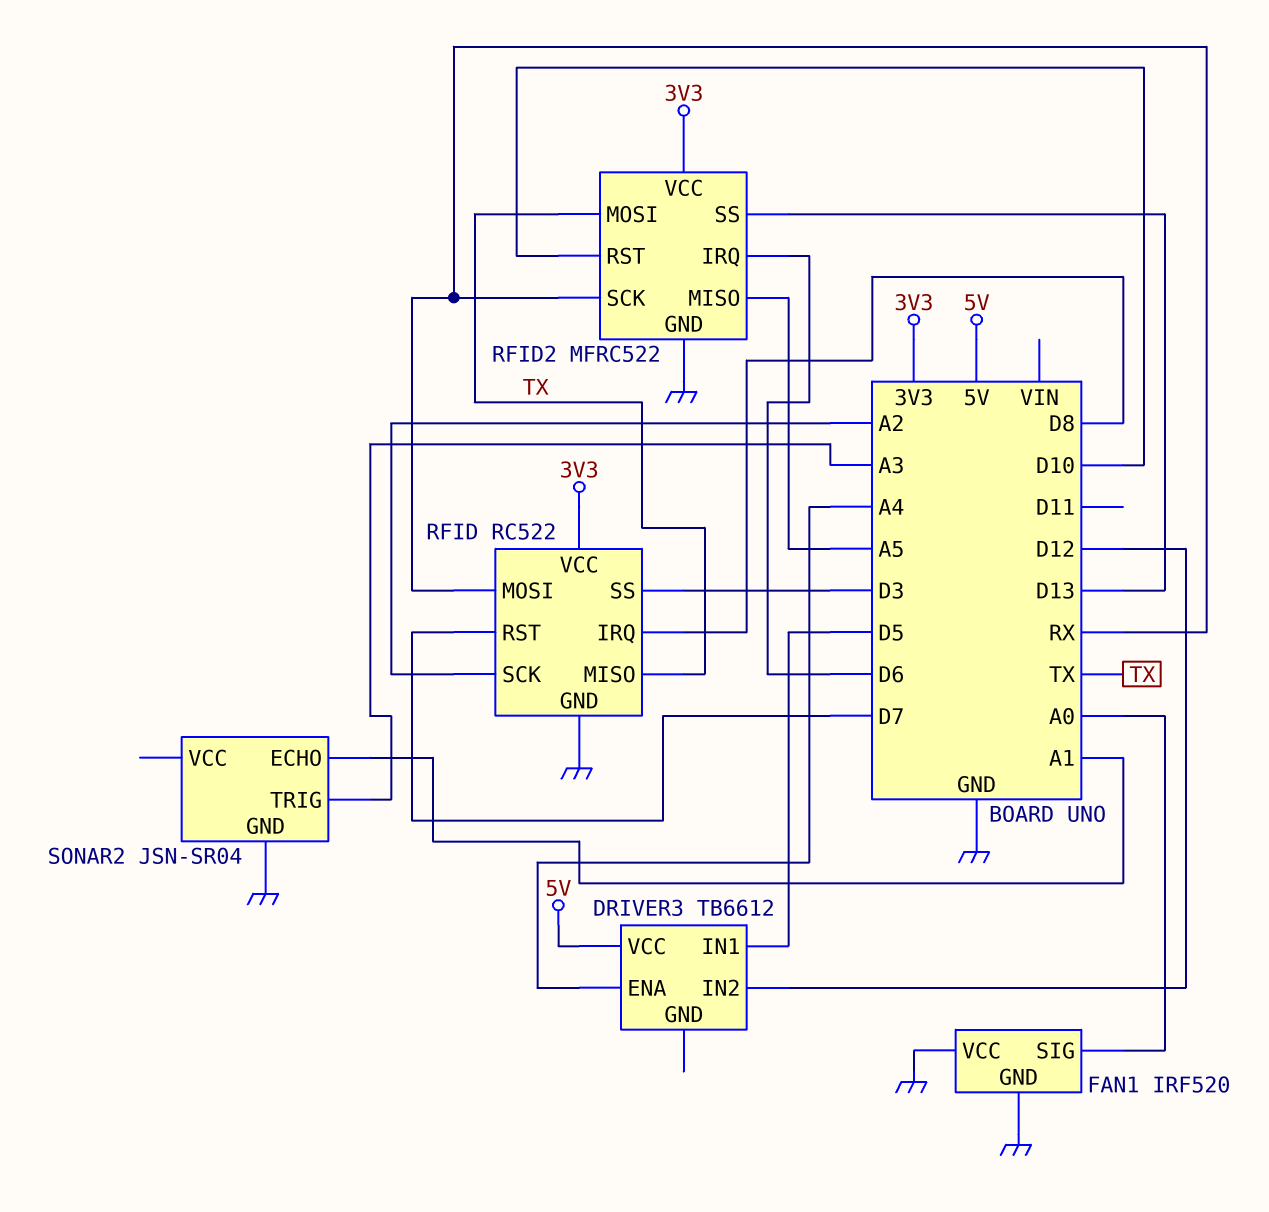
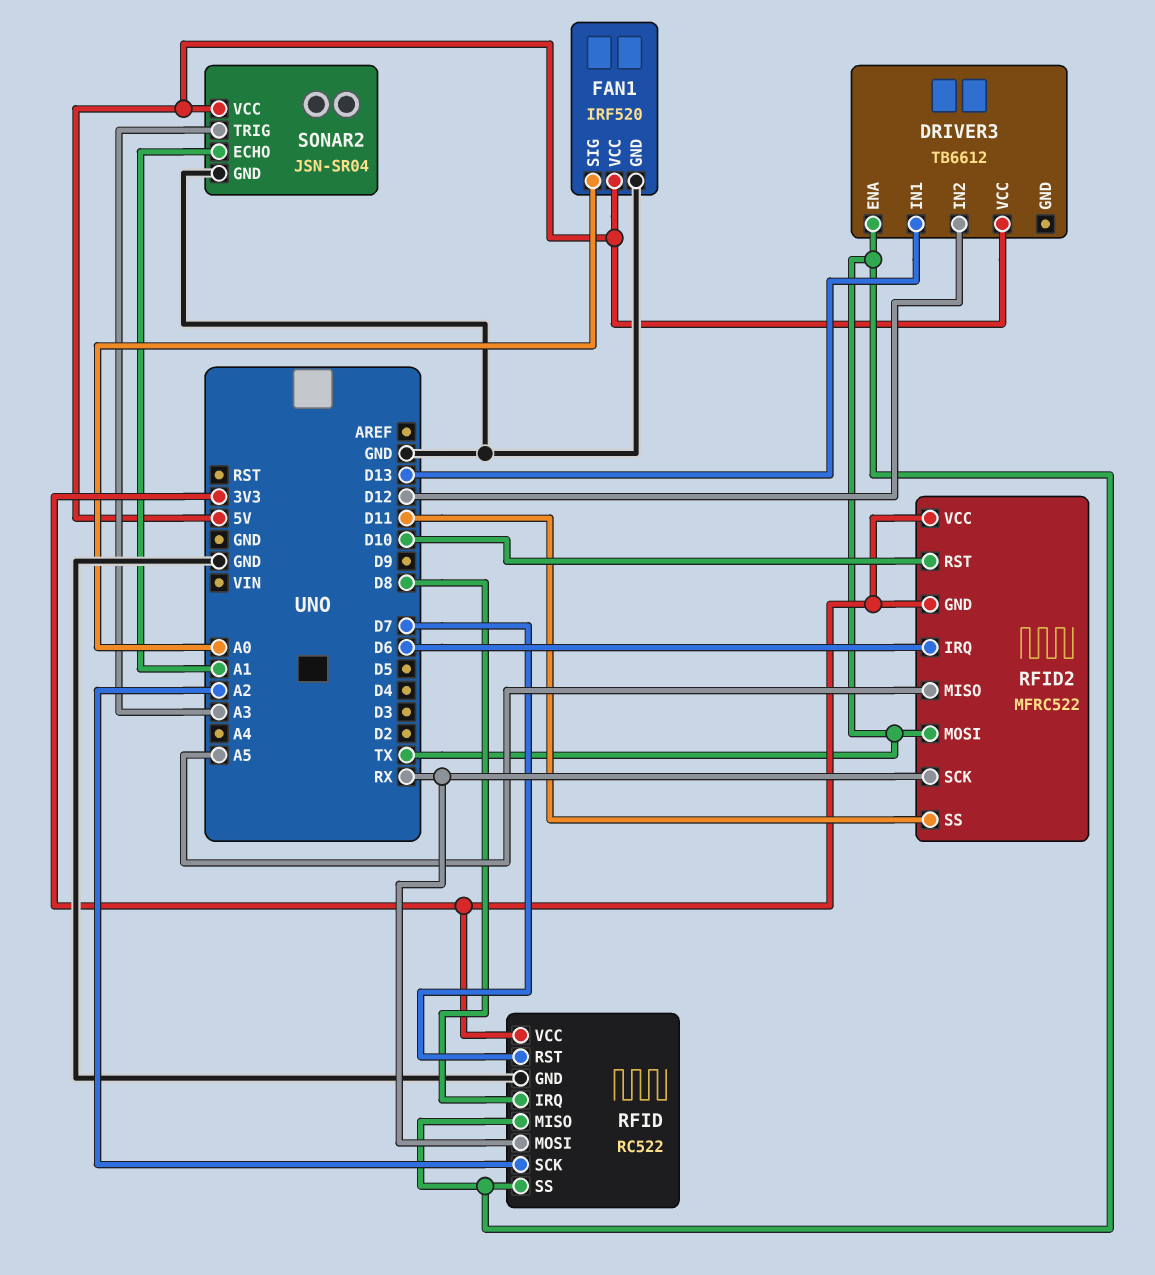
DRIVER3 pin ENA: A4 -> TX
DRIVER3 pin IN1: D5 -> D13
FAN1 pin VCC: GND -> 5V
RFID pin SS: D3 -> TX
RFID2 pin GND: GND -> 3V3
RFID2 pin SS: D13 -> D11
SONAR2 pin VCC: none -> 5V

